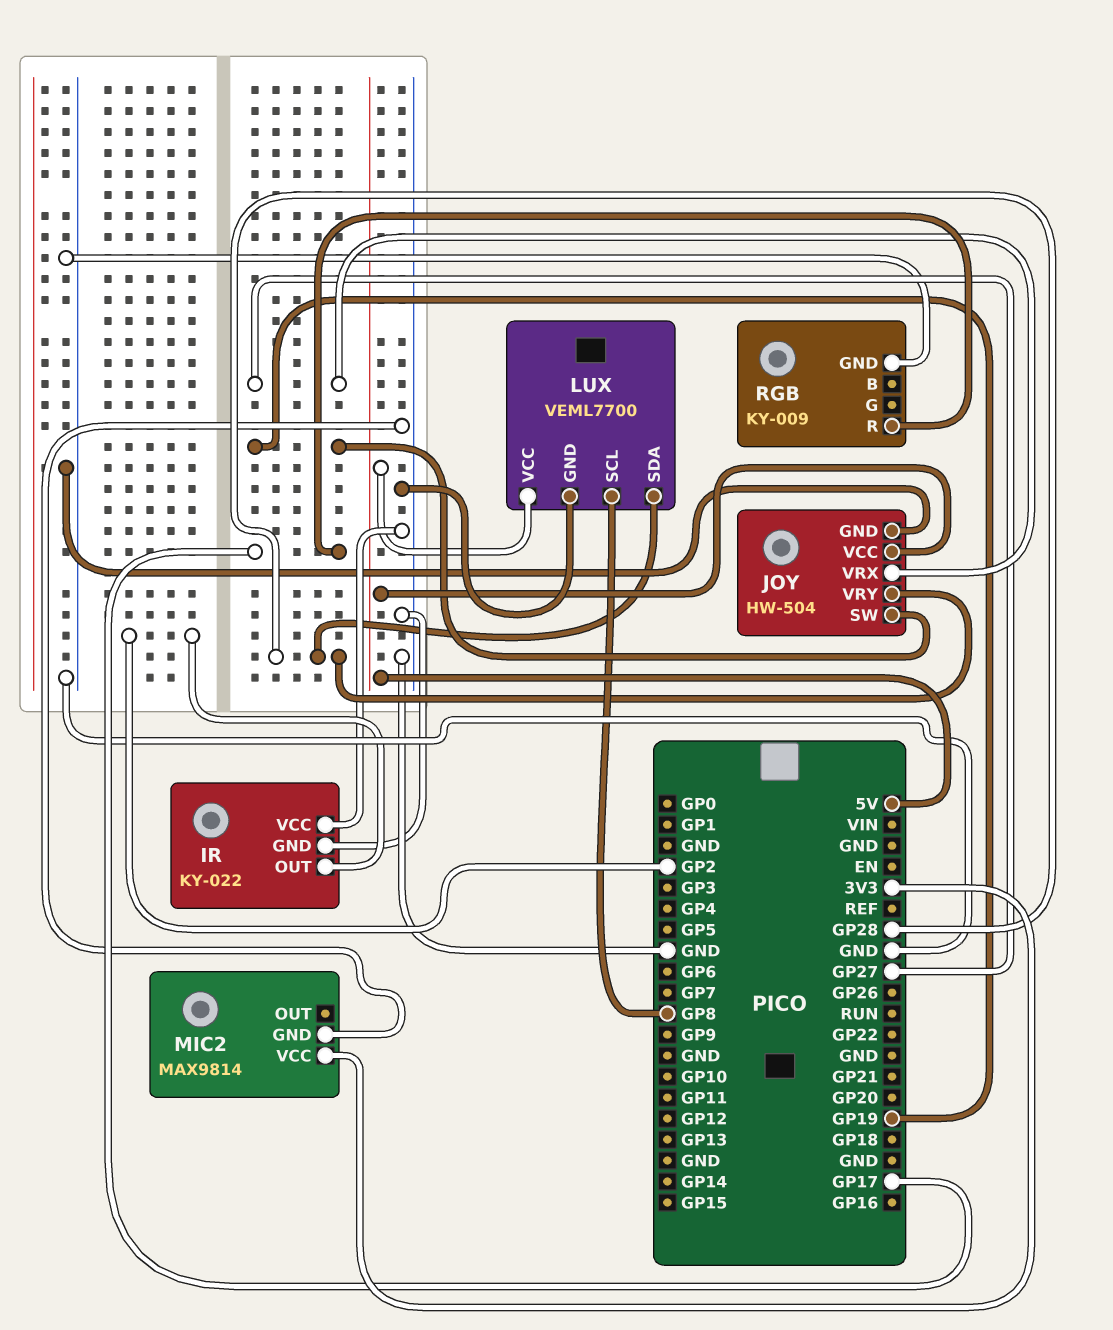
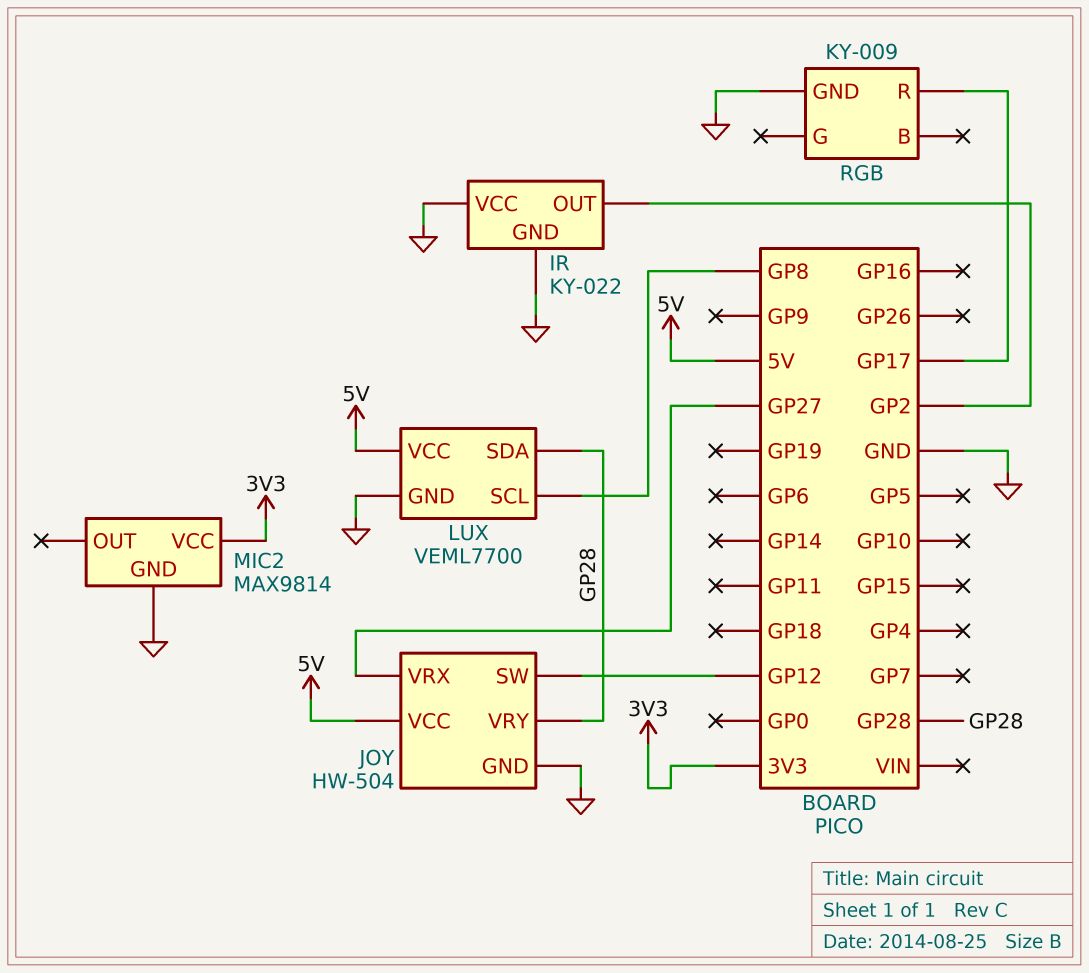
JOY pin SW: GP19 -> GP12

